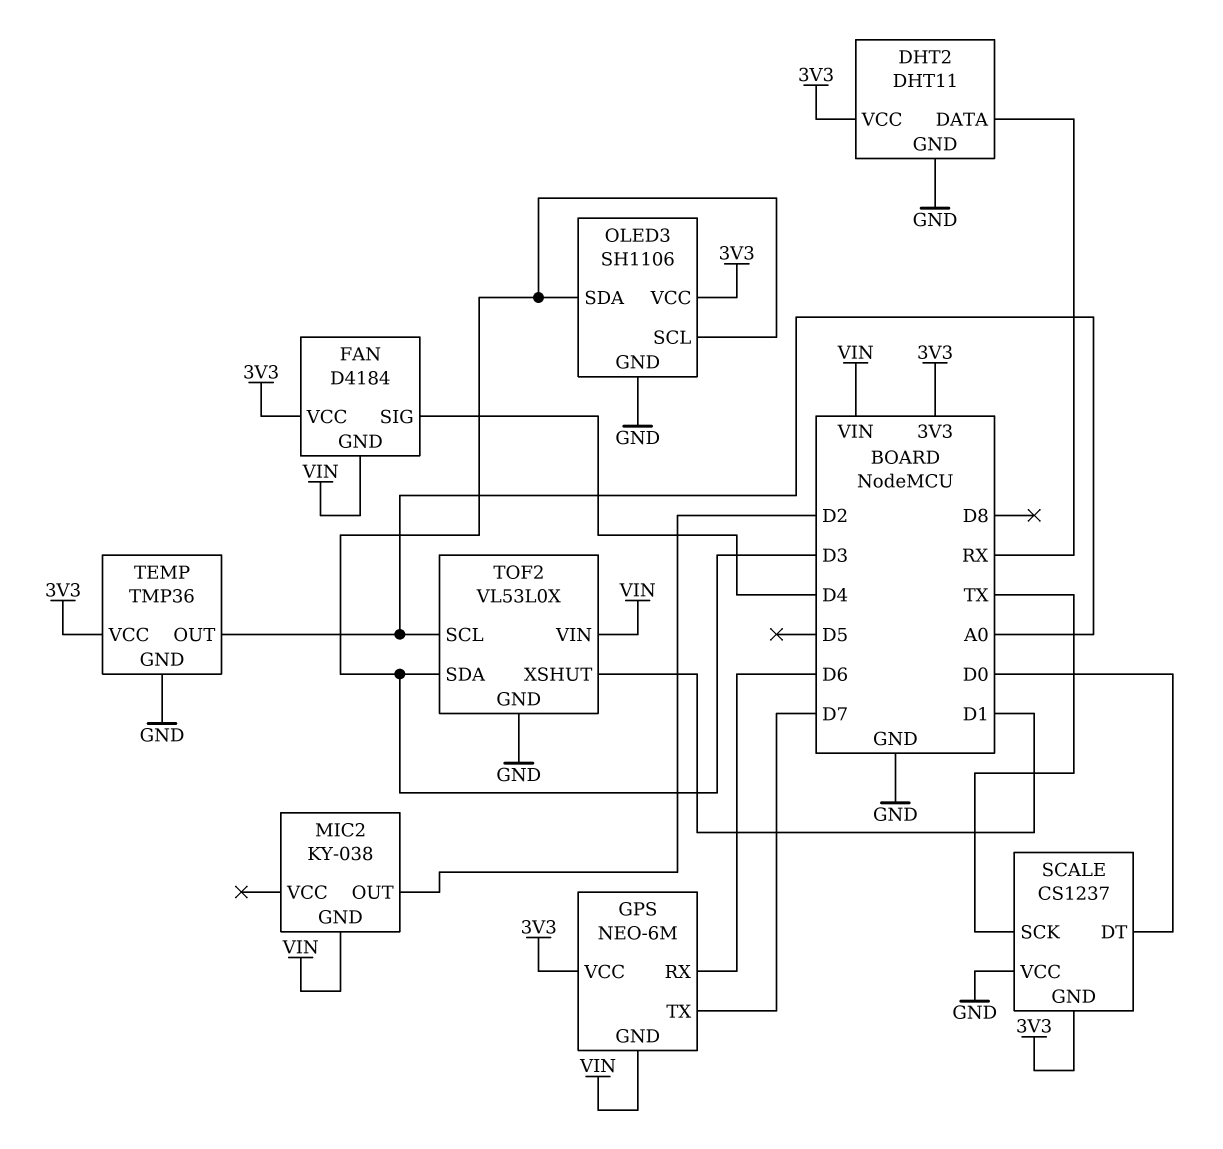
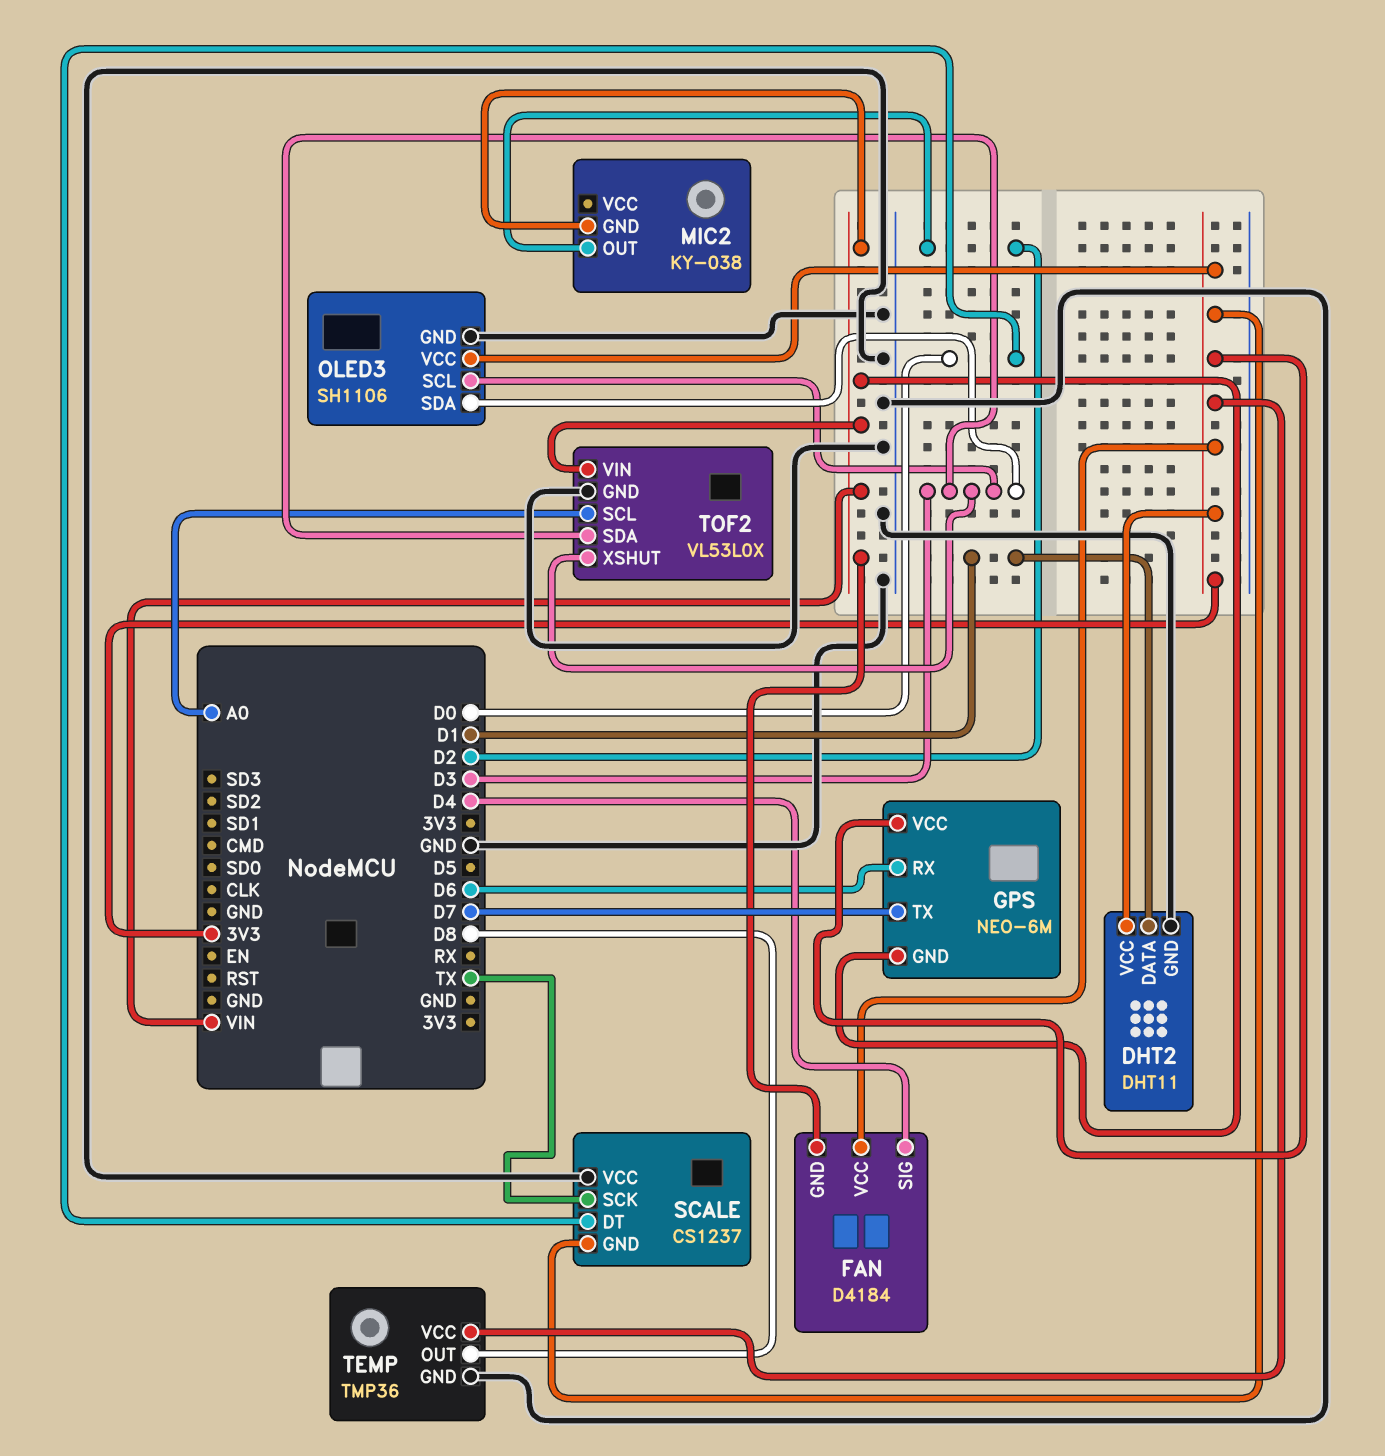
DHT2 pin DATA: RX -> D1
TEMP pin OUT: A0 -> D8
TOF2 pin XSHUT: D1 -> D3

